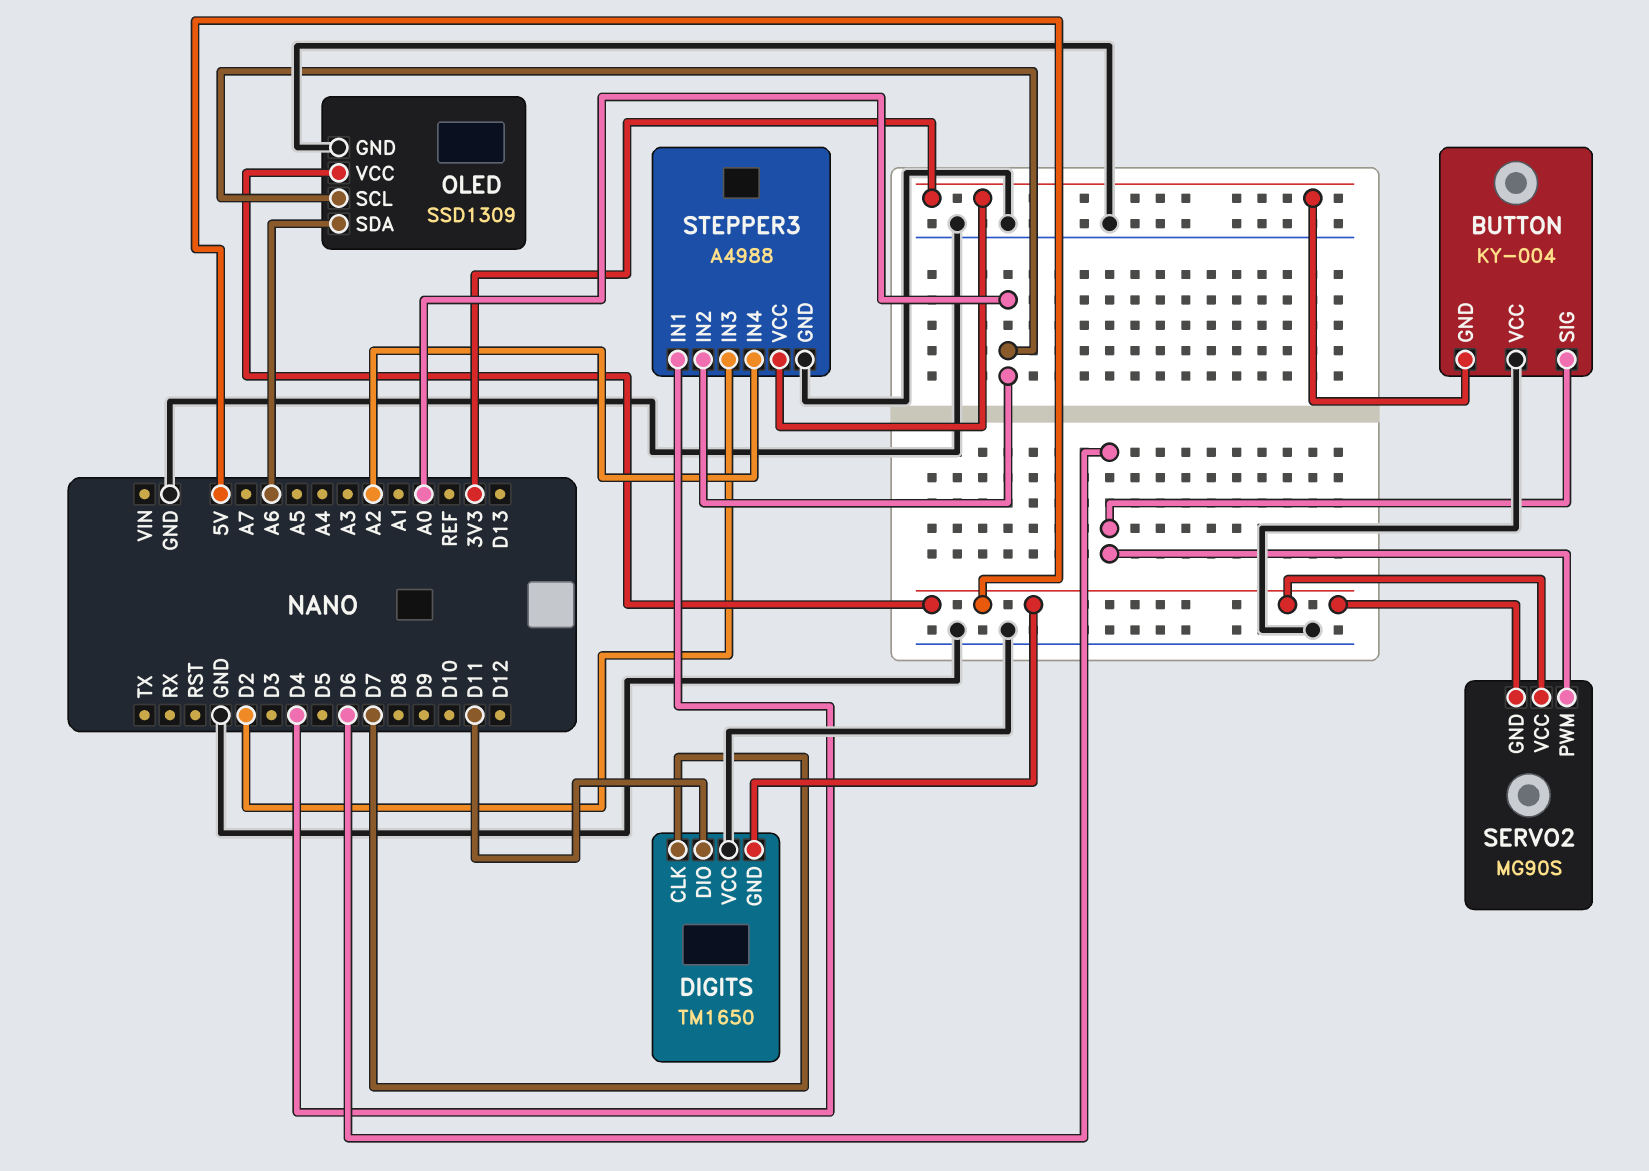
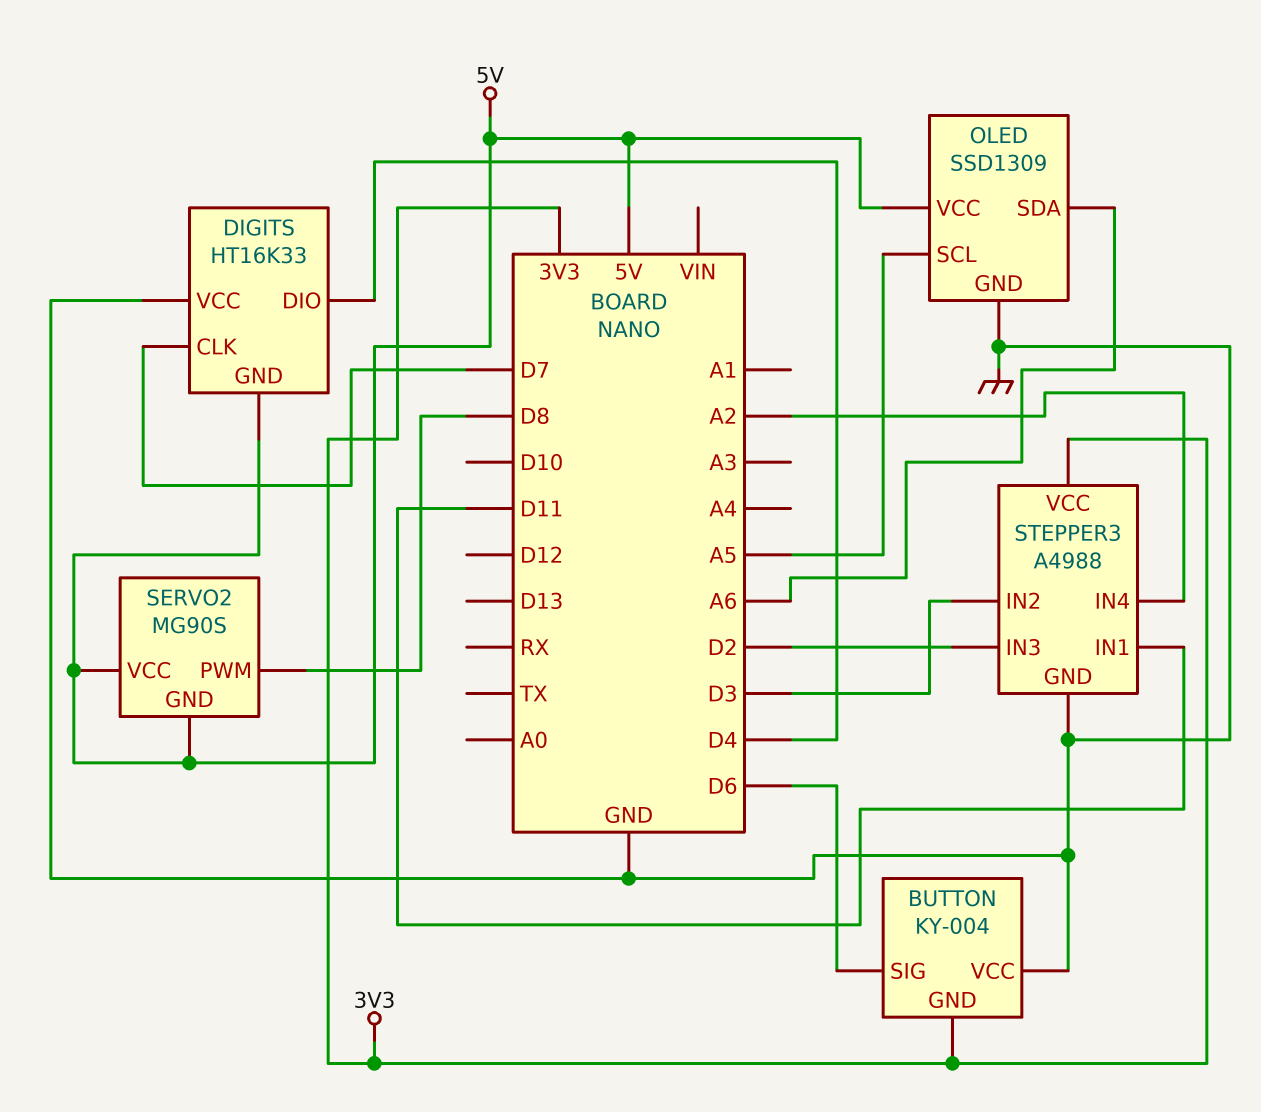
DIGITS: TM1650 -> HT16K33
DIGITS pin DIO: D11 -> D4
OLED pin SCL: A0 -> A5
SERVO2 pin PWM: D6 -> D8
STEPPER3 pin IN1: D4 -> D11
STEPPER3 pin IN2: A0 -> D3

